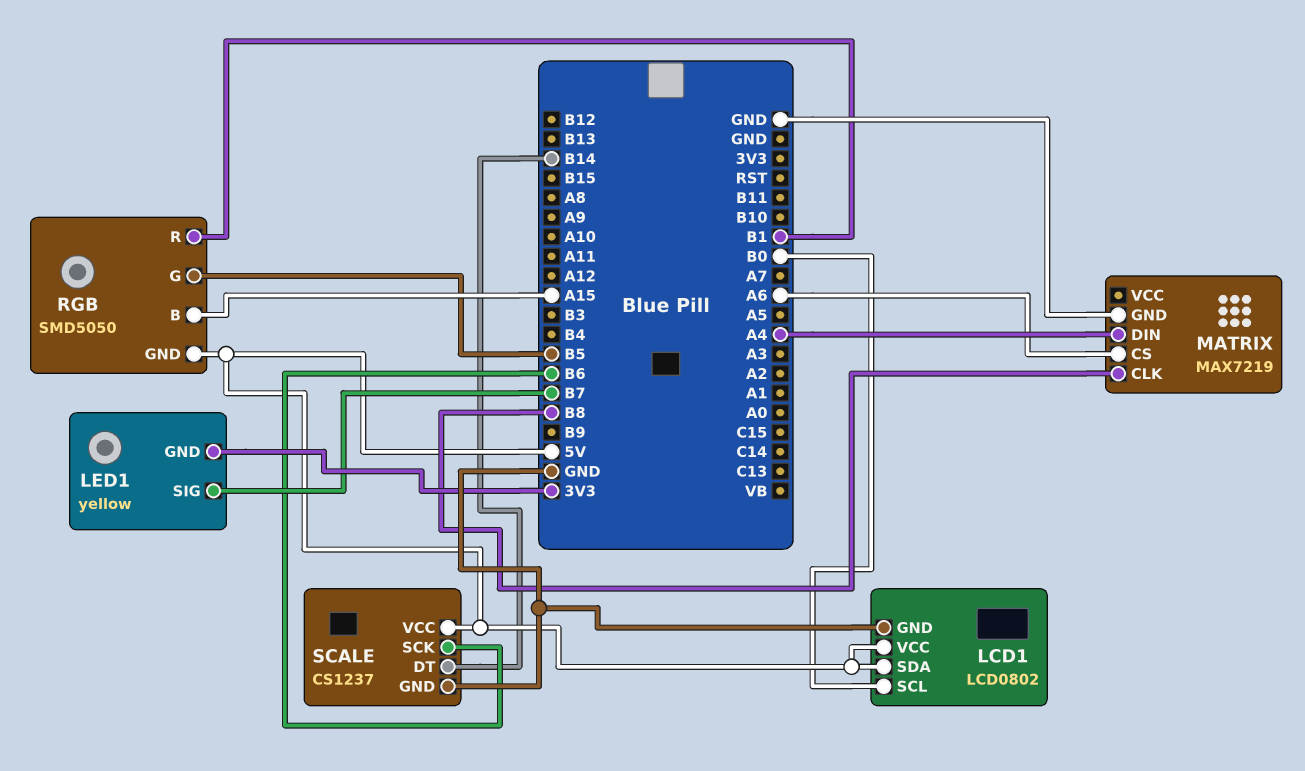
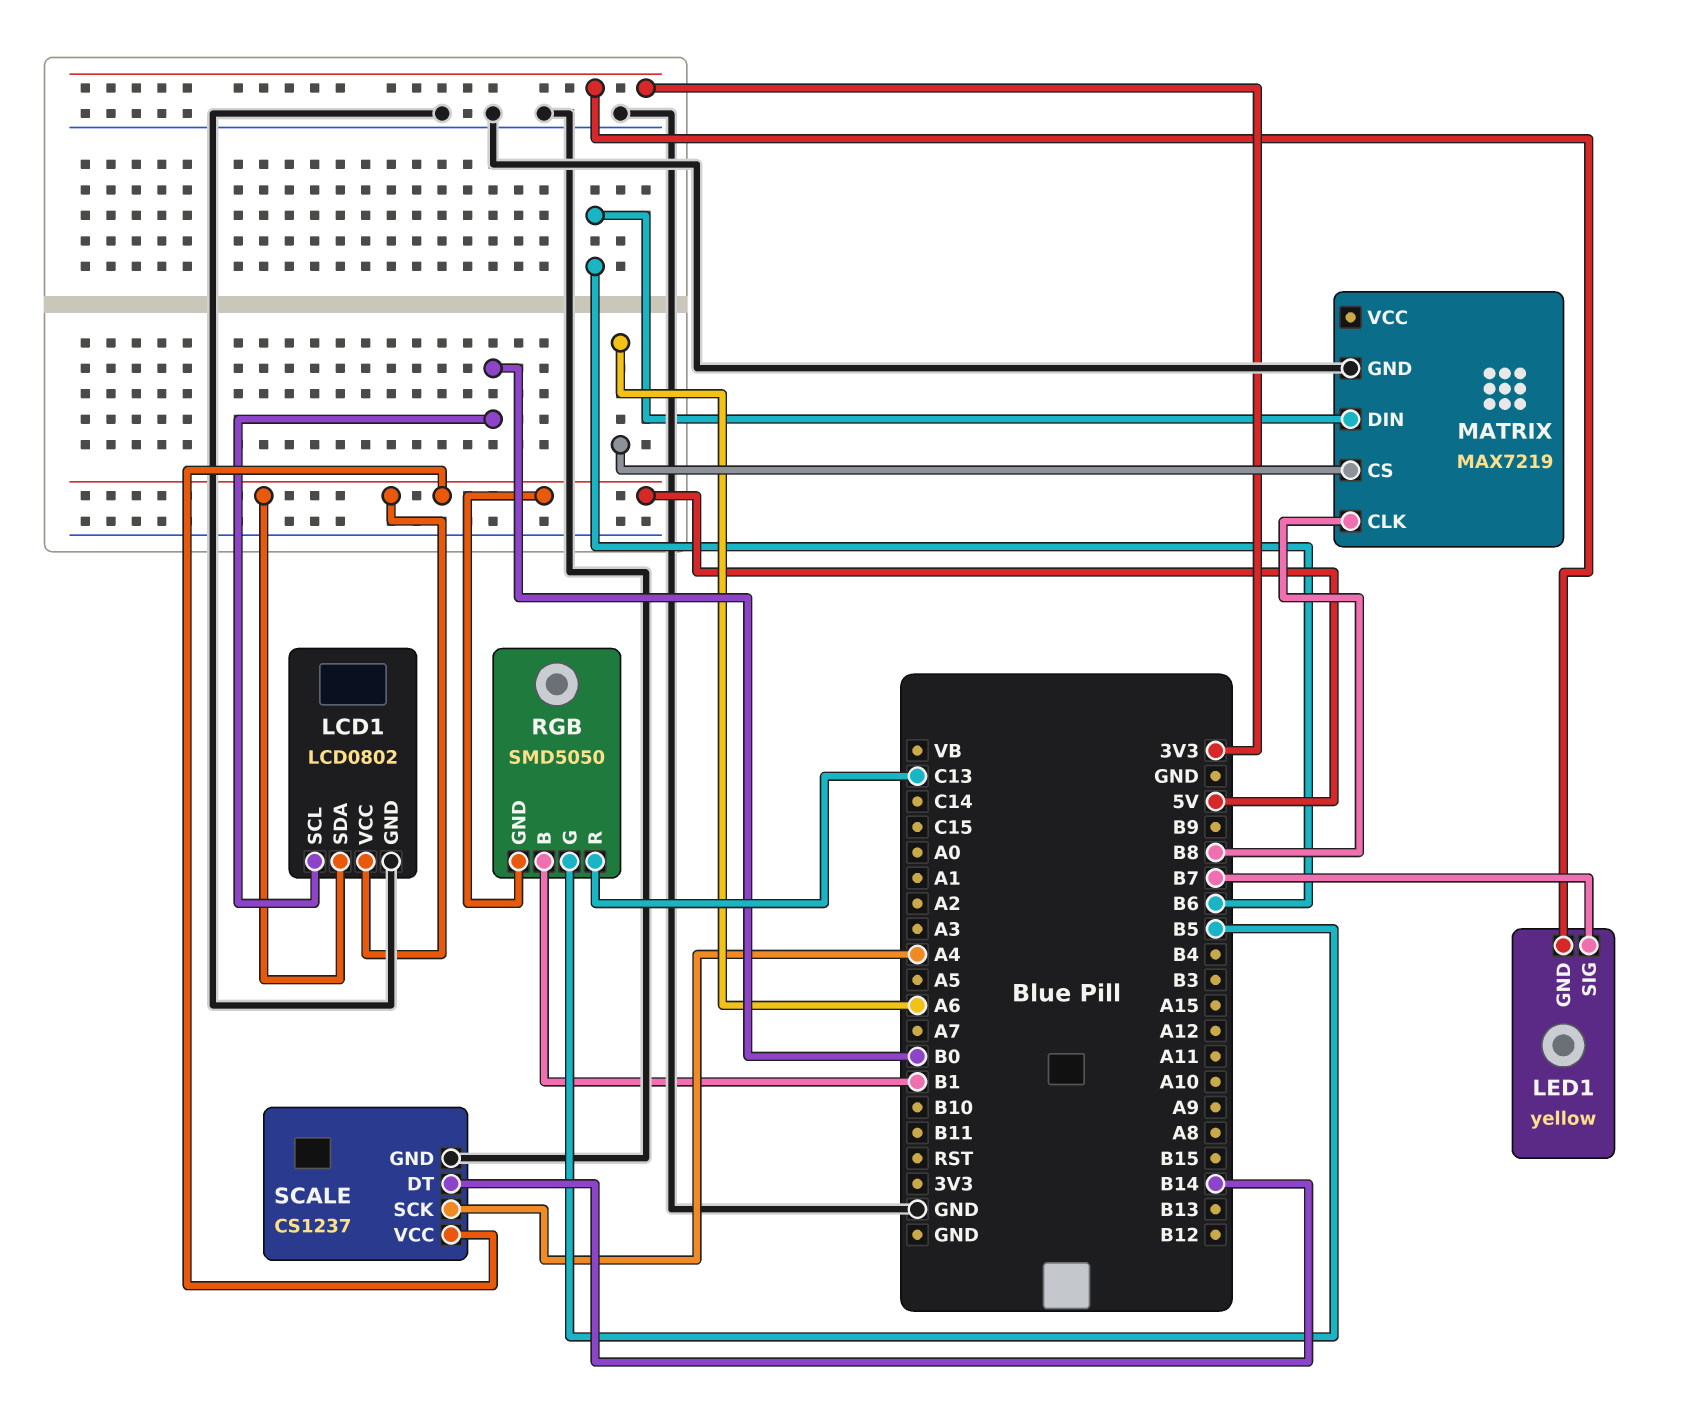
MATRIX pin DIN: A4 -> B6
RGB pin B: A15 -> B1
RGB pin R: B1 -> C13
SCALE pin SCK: B6 -> A4

